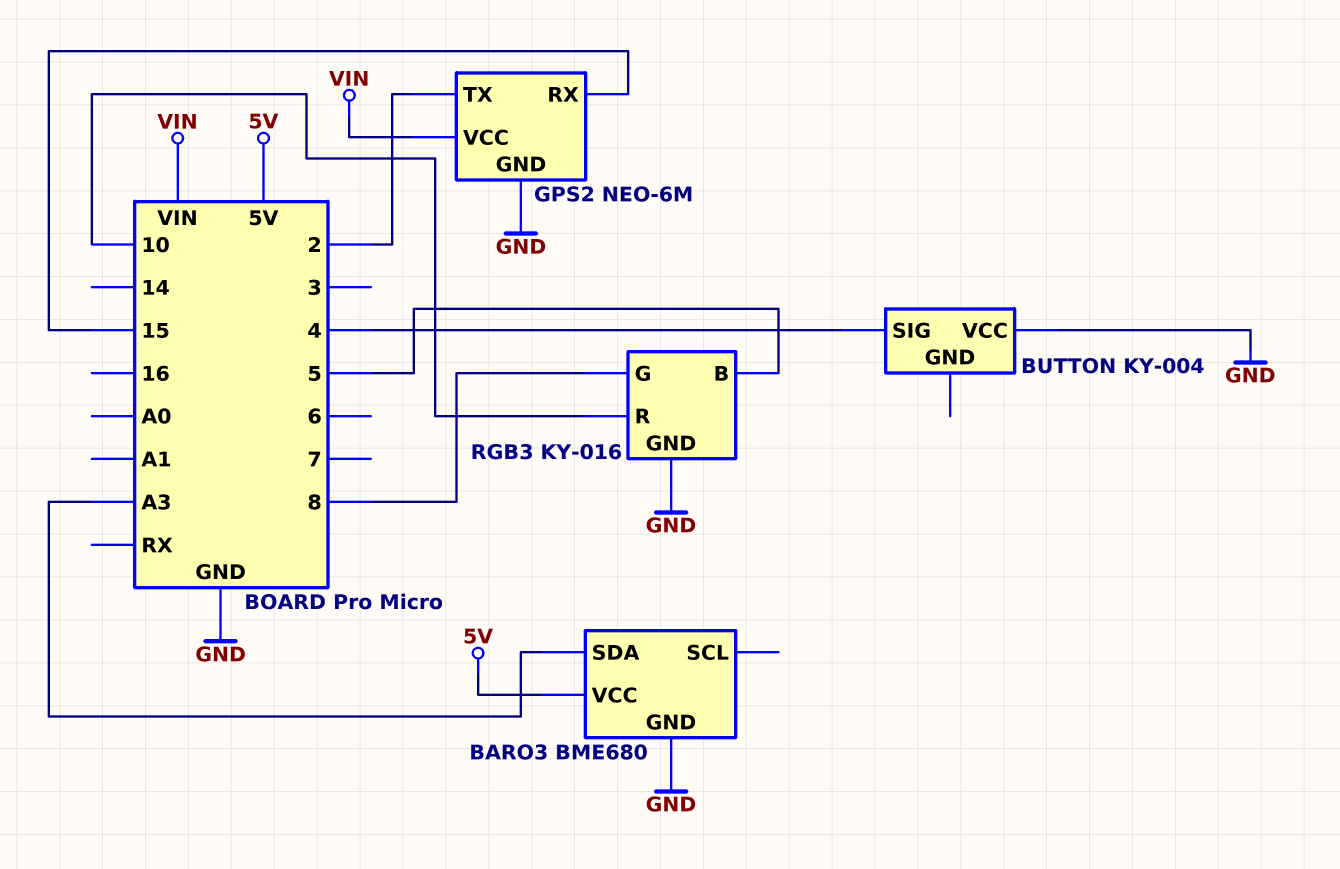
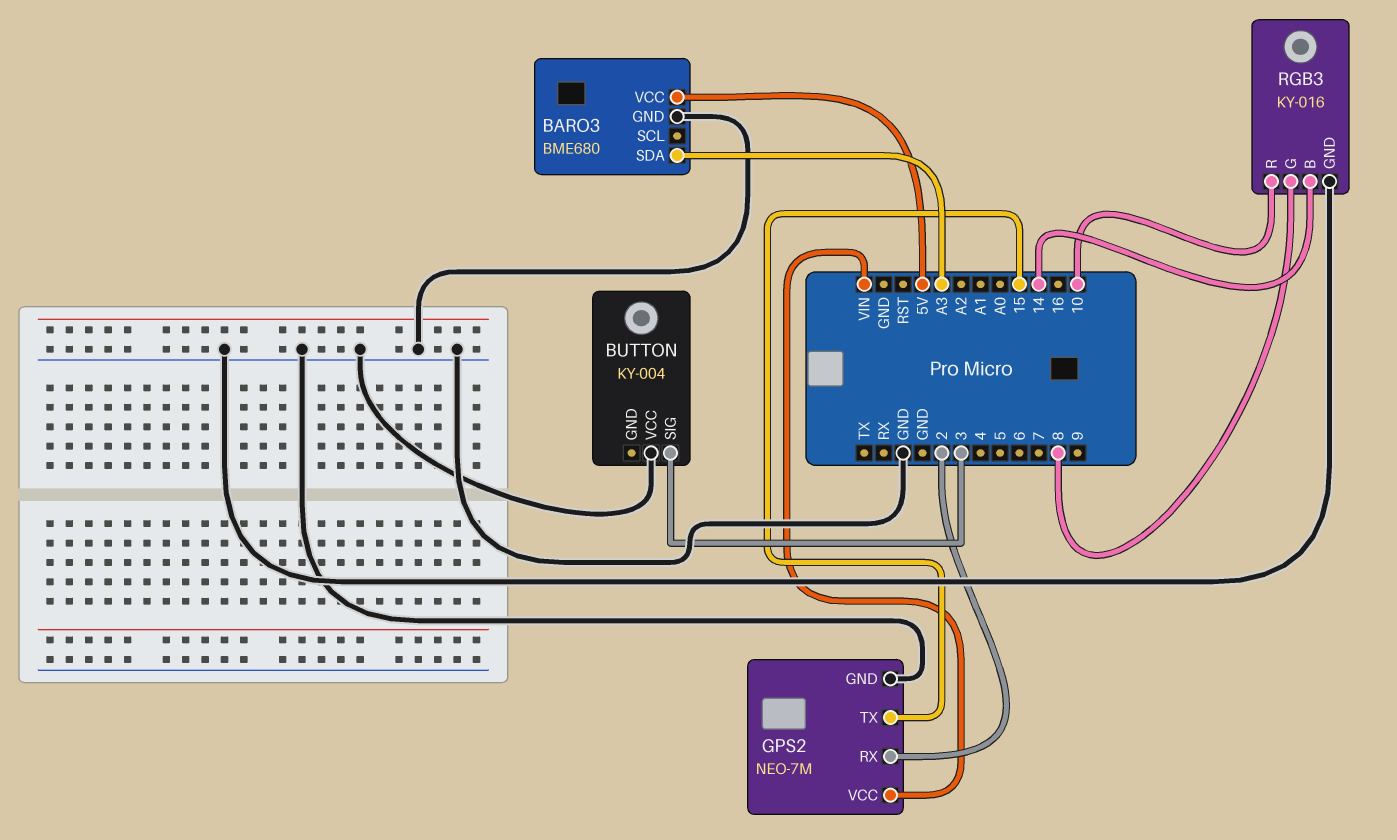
BUTTON pin SIG: 4 -> 3
GPS2: NEO-6M -> NEO-7M
GPS2 pin RX: 15 -> 2
GPS2 pin TX: 2 -> 15
RGB3 pin B: 5 -> 14

